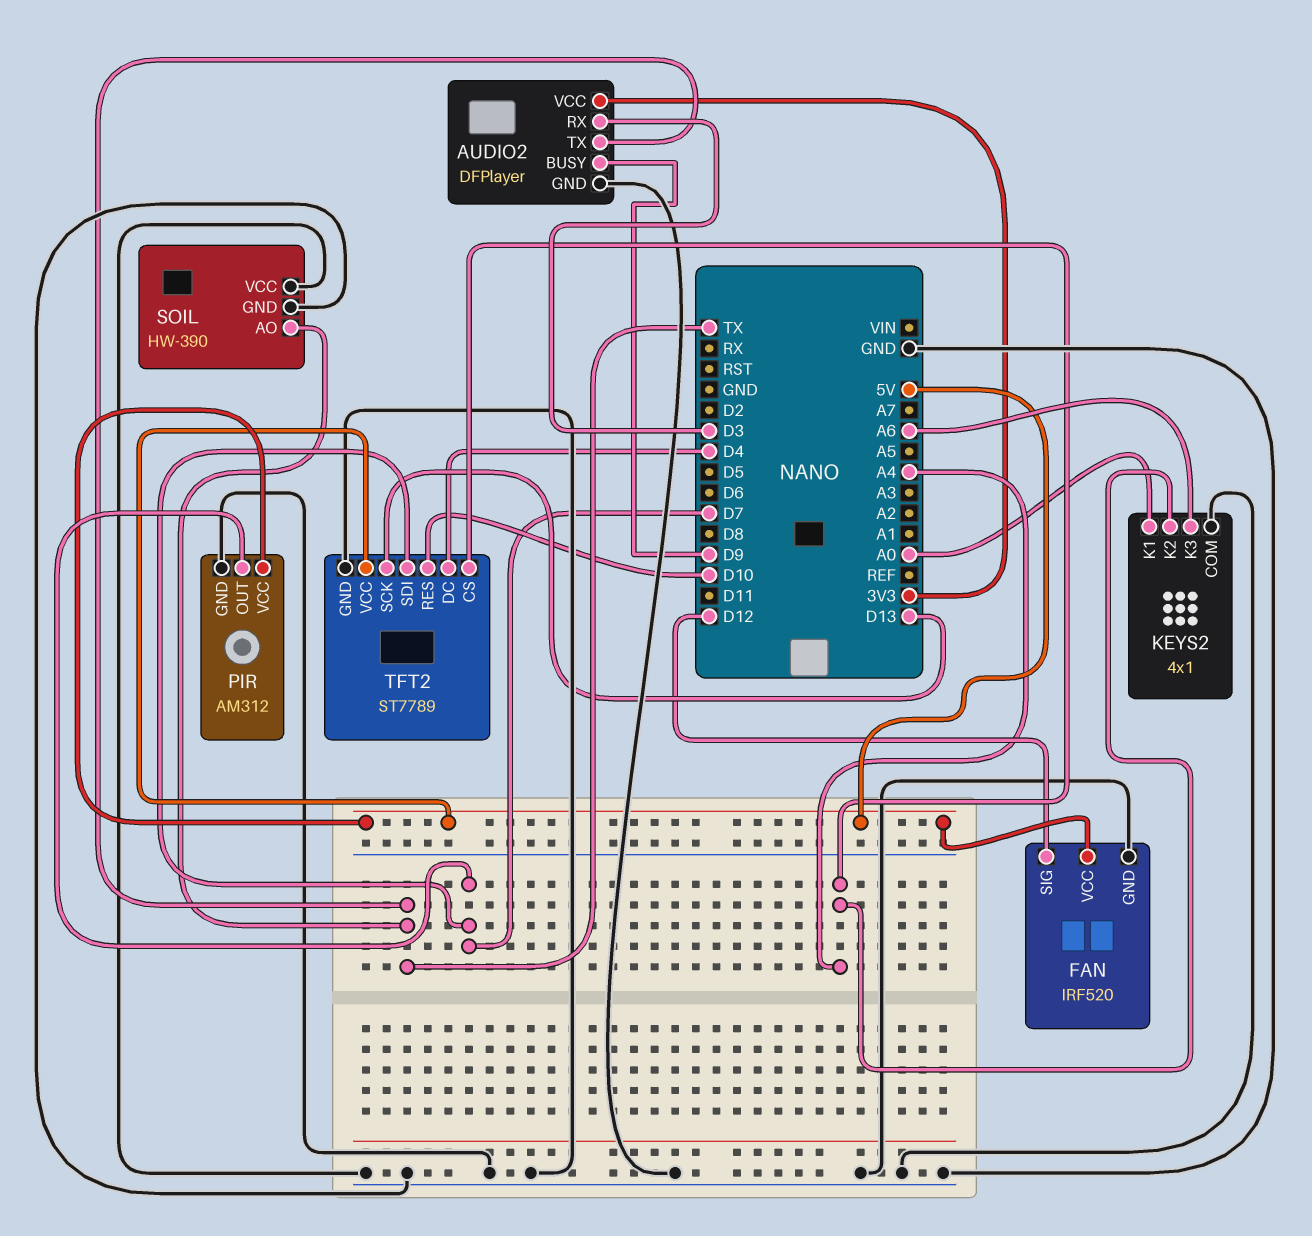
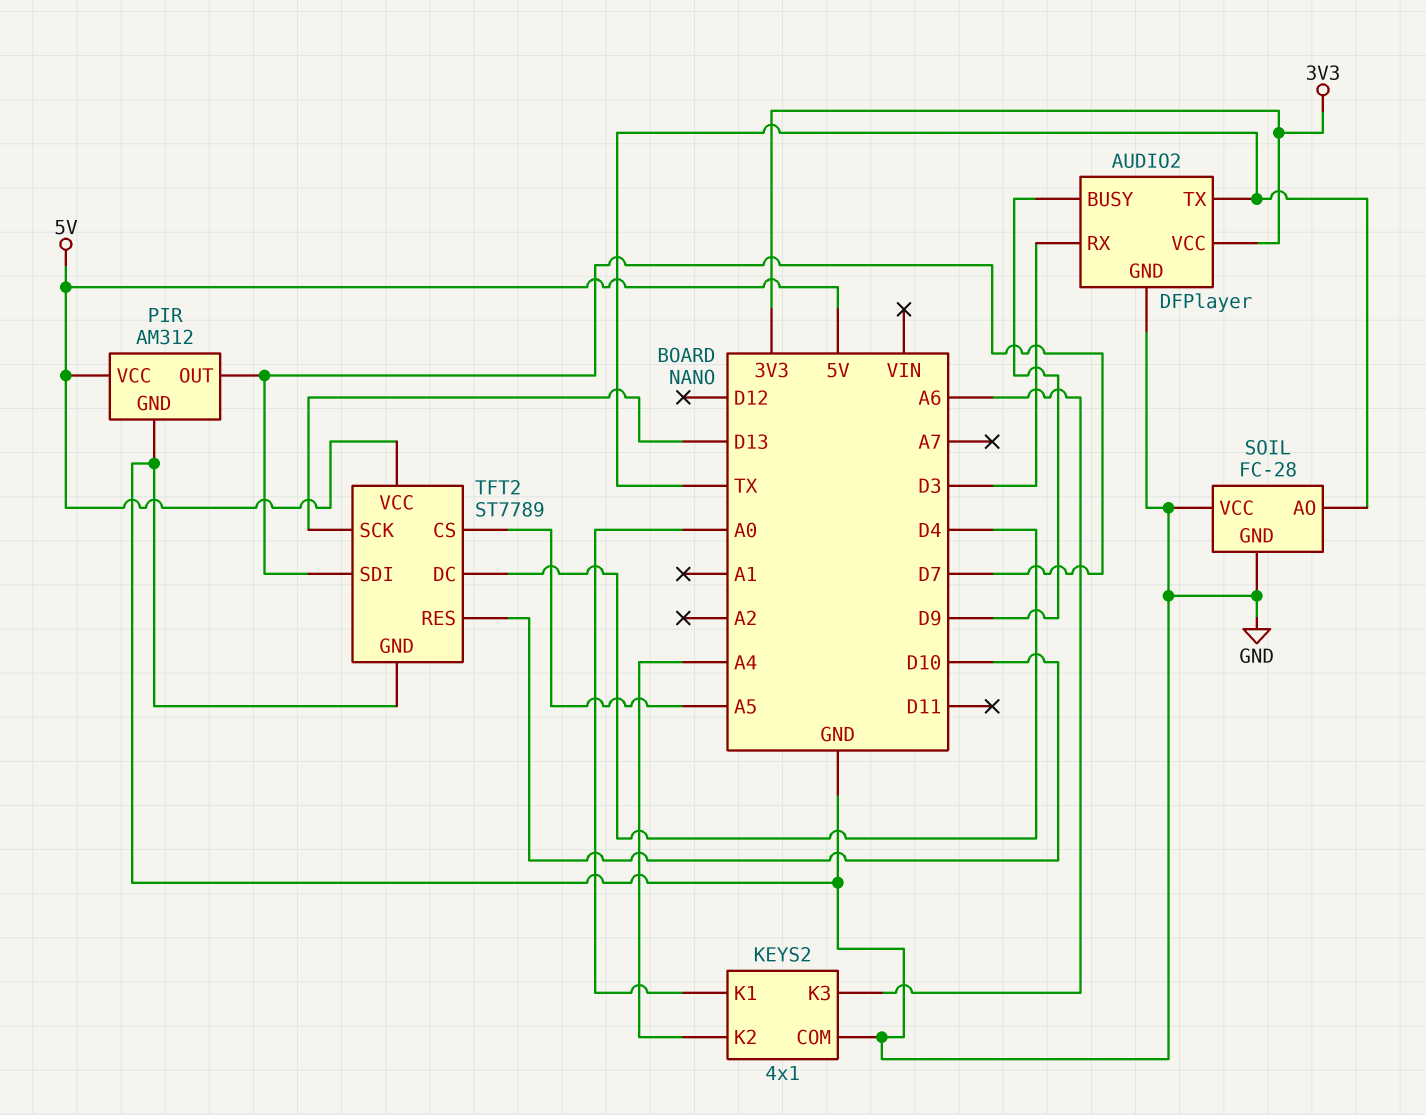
FAN: IRF520 -> none
FAN pin GND: GND -> none
FAN pin SIG: D12 -> none
FAN pin VCC: 5V -> none
SOIL: HW-390 -> FC-28
TFT2 pin CS: A4 -> A5

